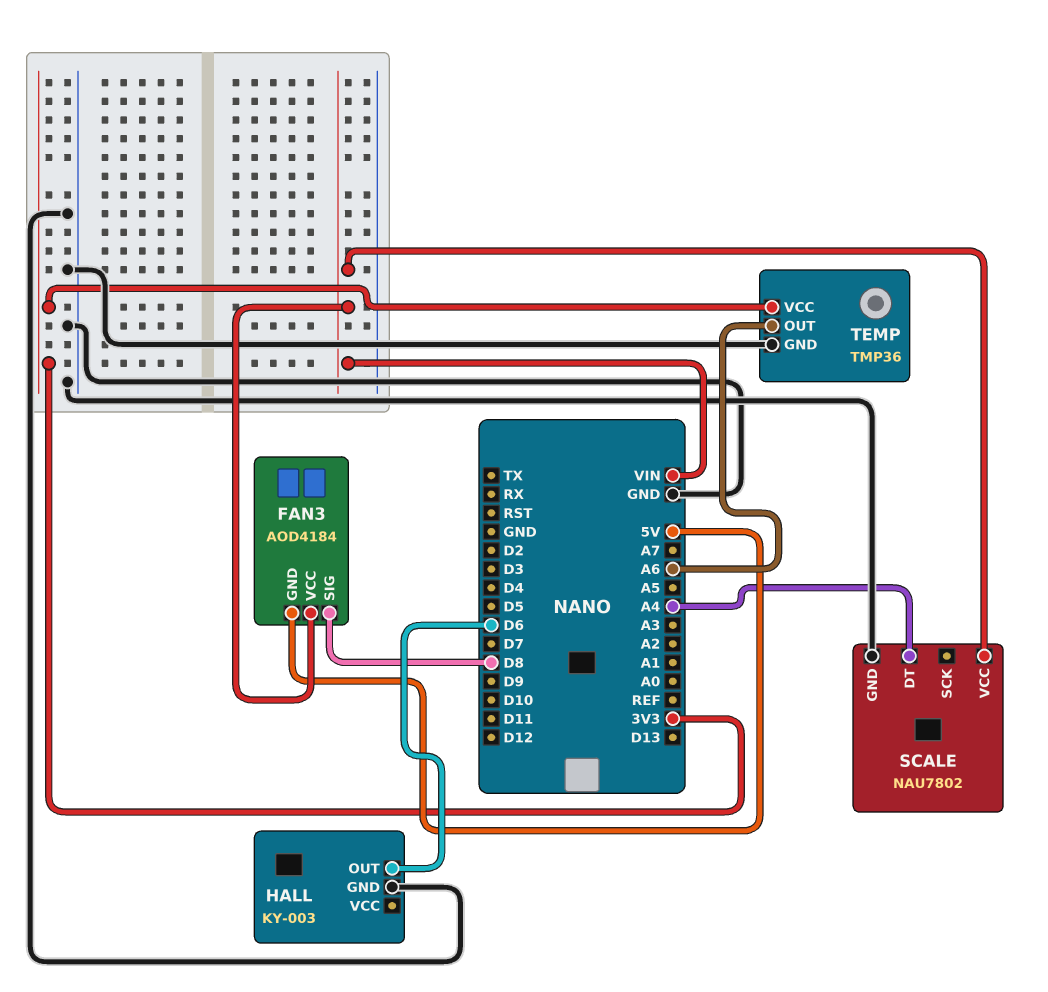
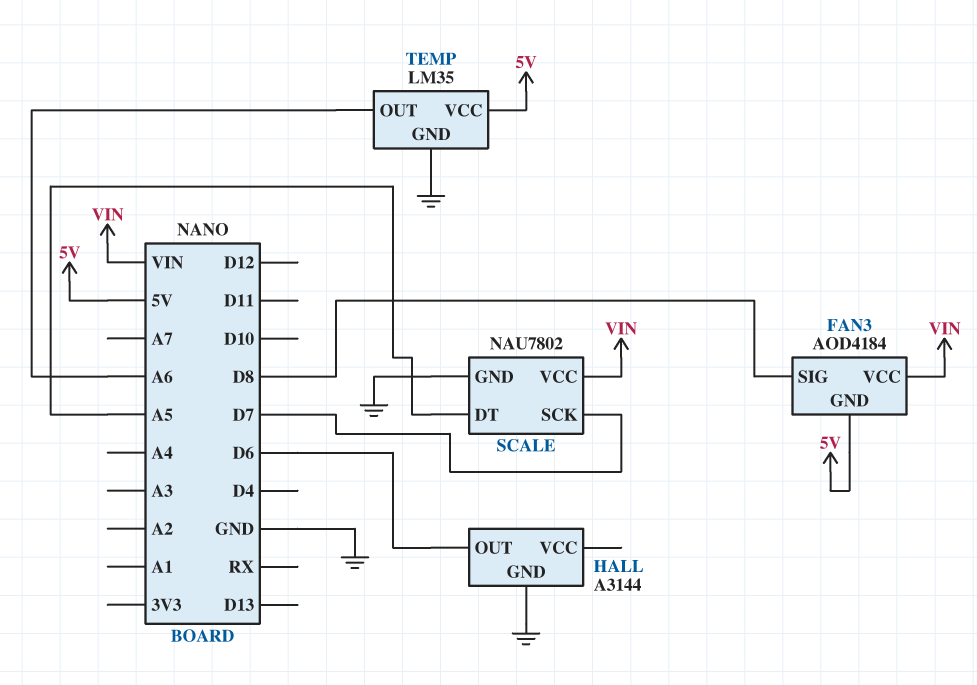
HALL: KY-003 -> A3144
SCALE pin DT: A4 -> A5
SCALE pin SCK: none -> D7
TEMP: TMP36 -> LM35
TEMP pin VCC: 3V3 -> 5V

